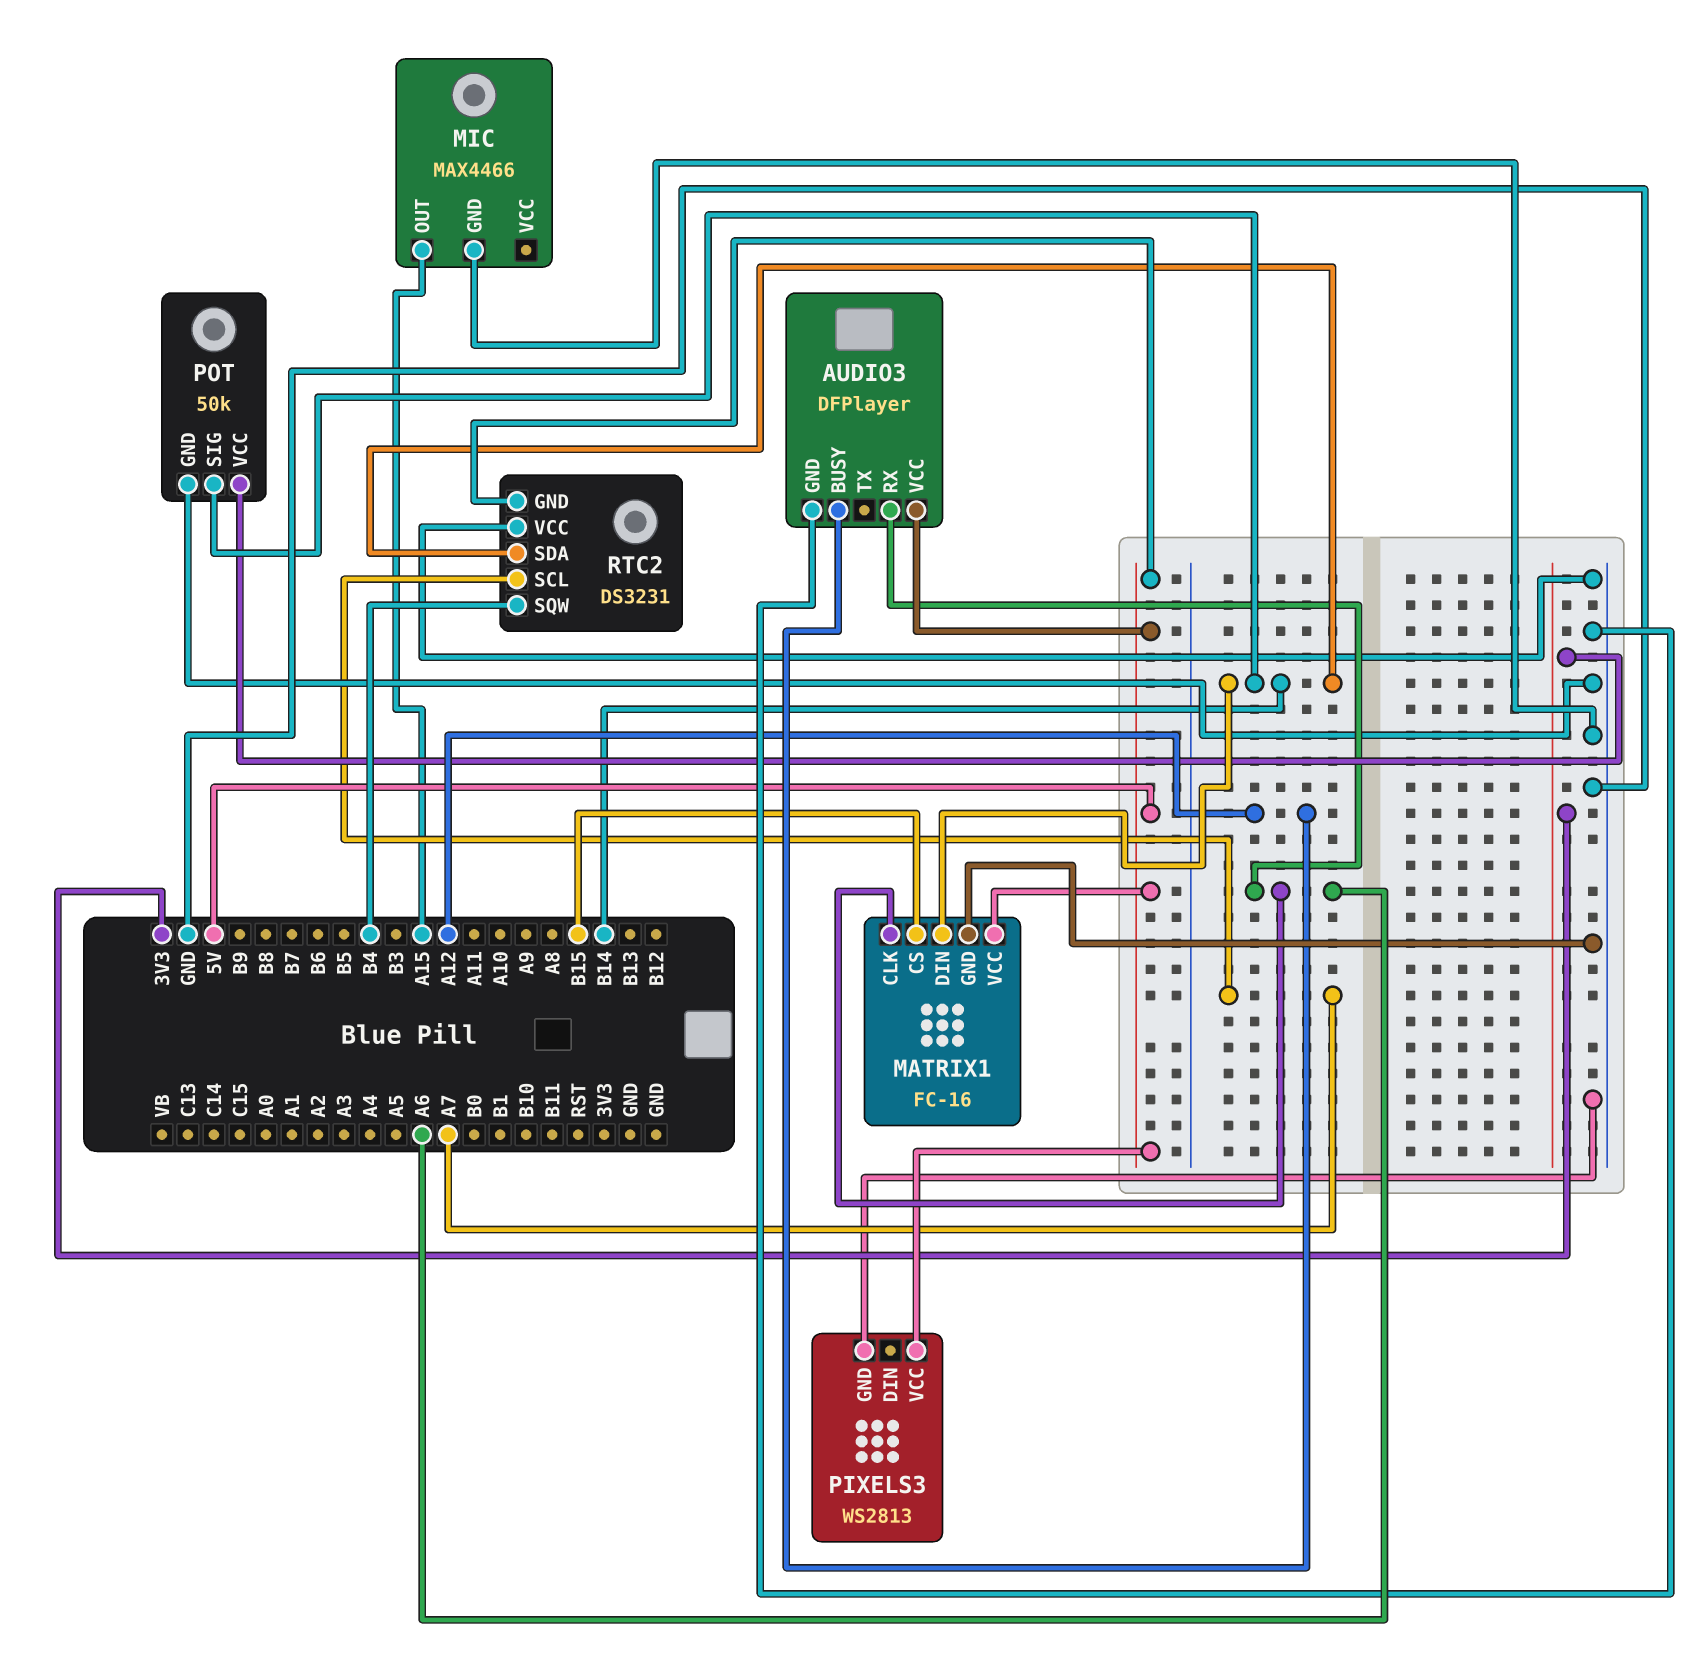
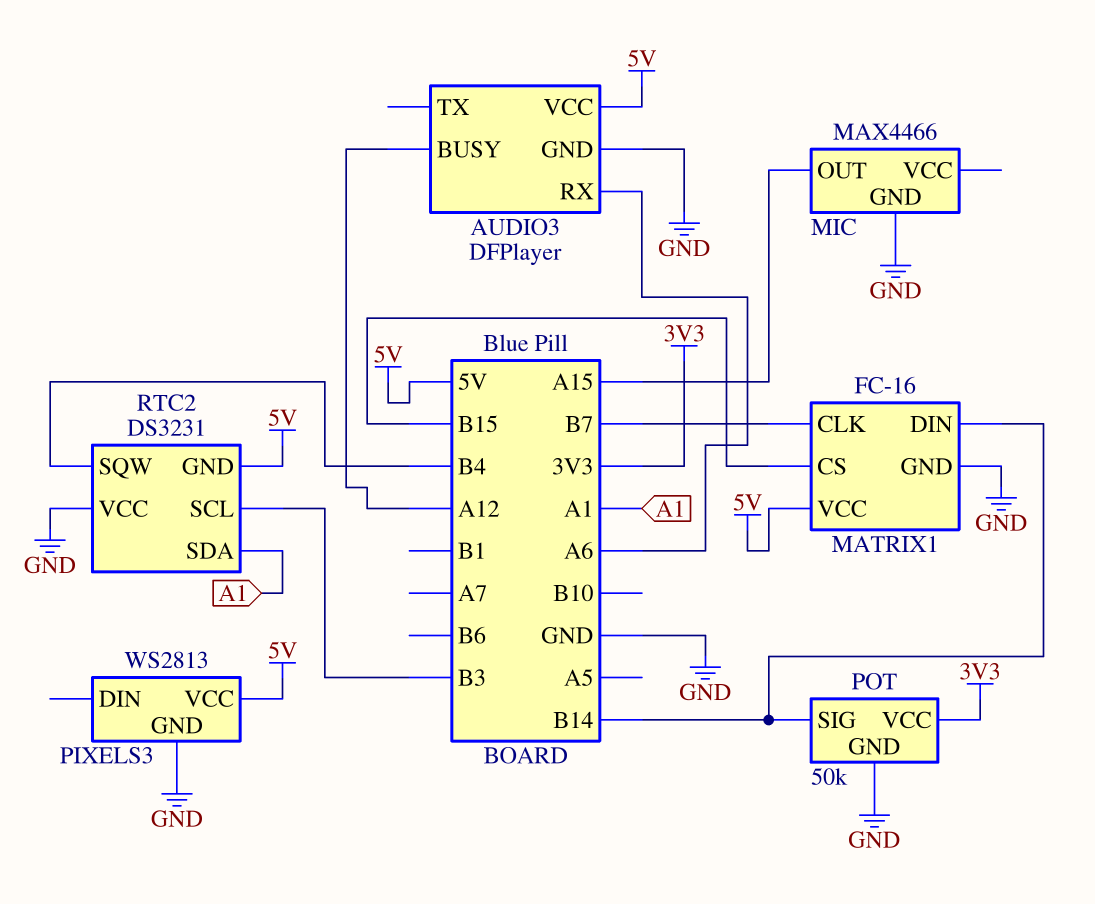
MATRIX1 pin CLK: A6 -> B7
RTC2 pin SCL: A7 -> B3
RTC2 pin SDA: B14 -> A1

